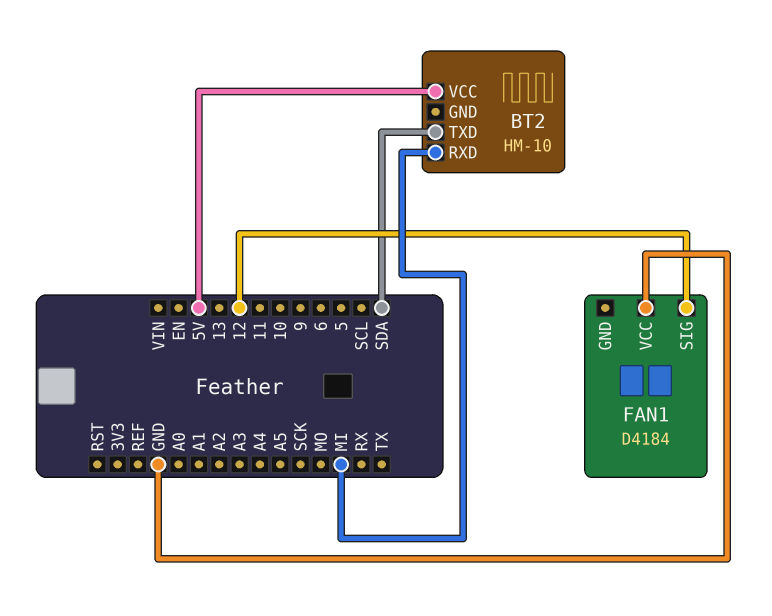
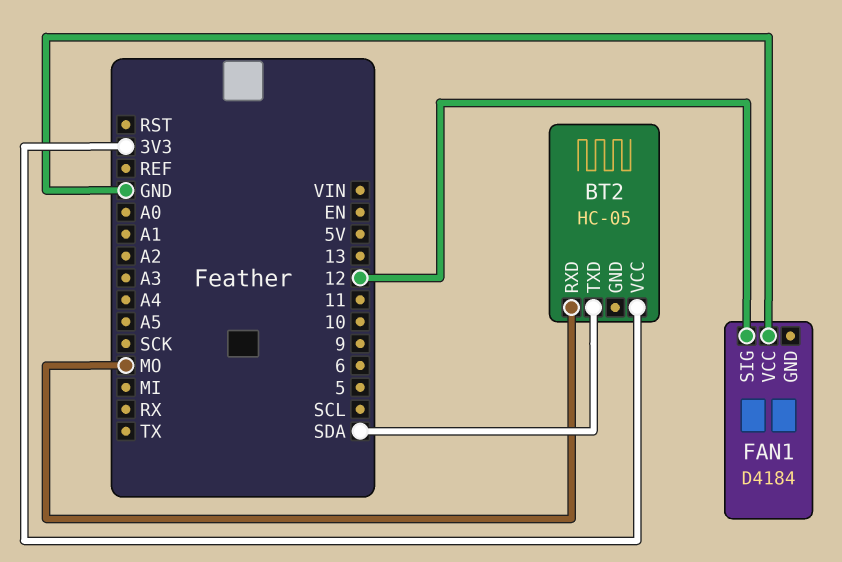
BT2: HM-10 -> HC-05
BT2 pin RXD: MI -> MO
BT2 pin VCC: 5V -> 3V3

